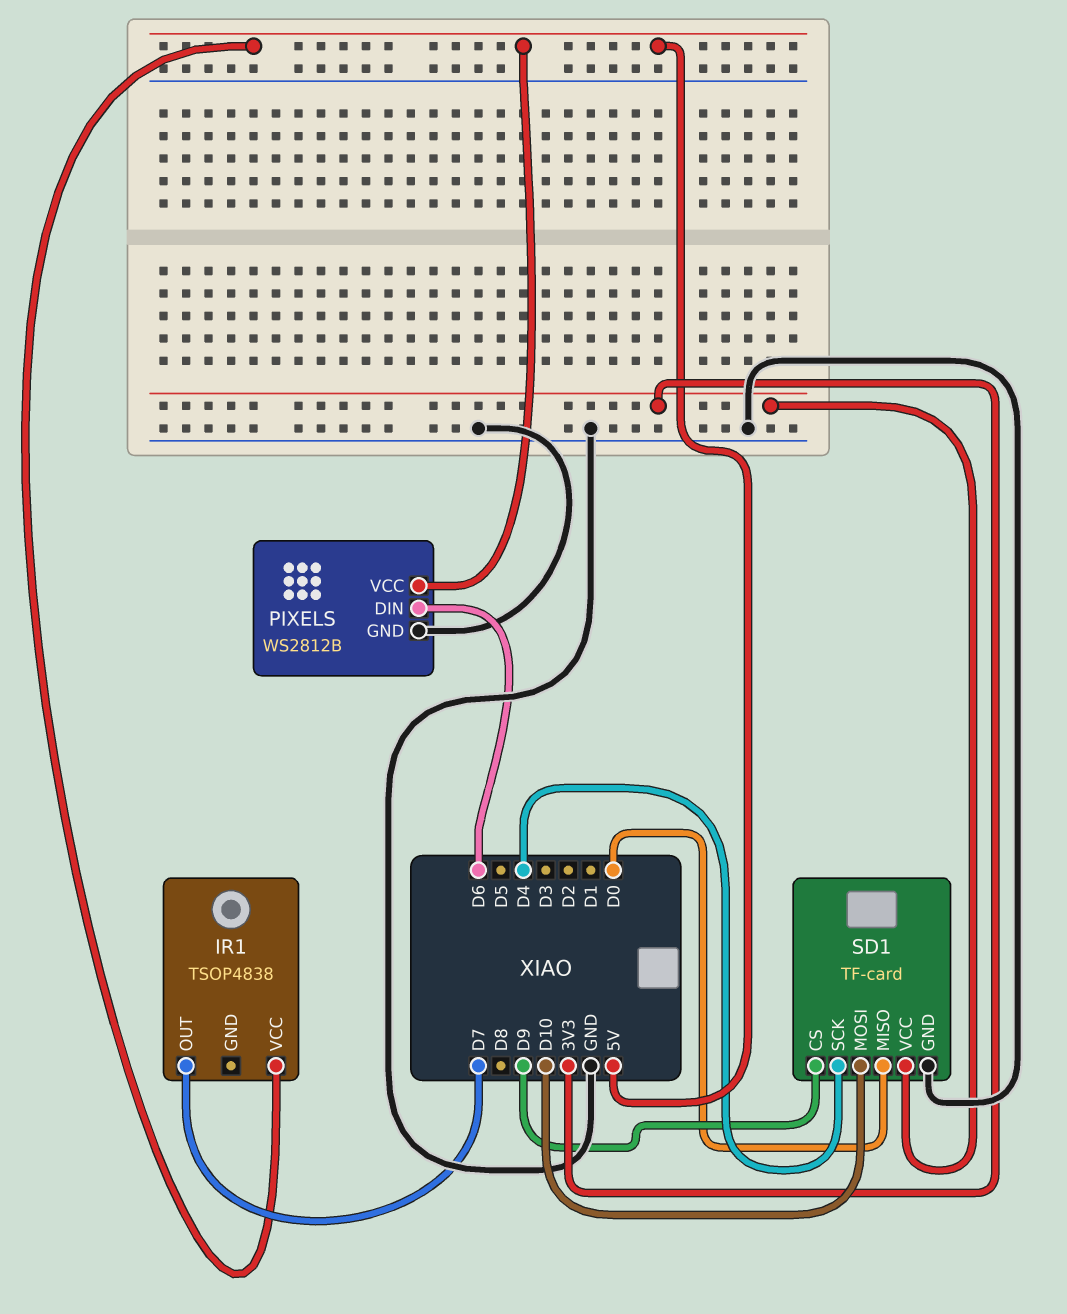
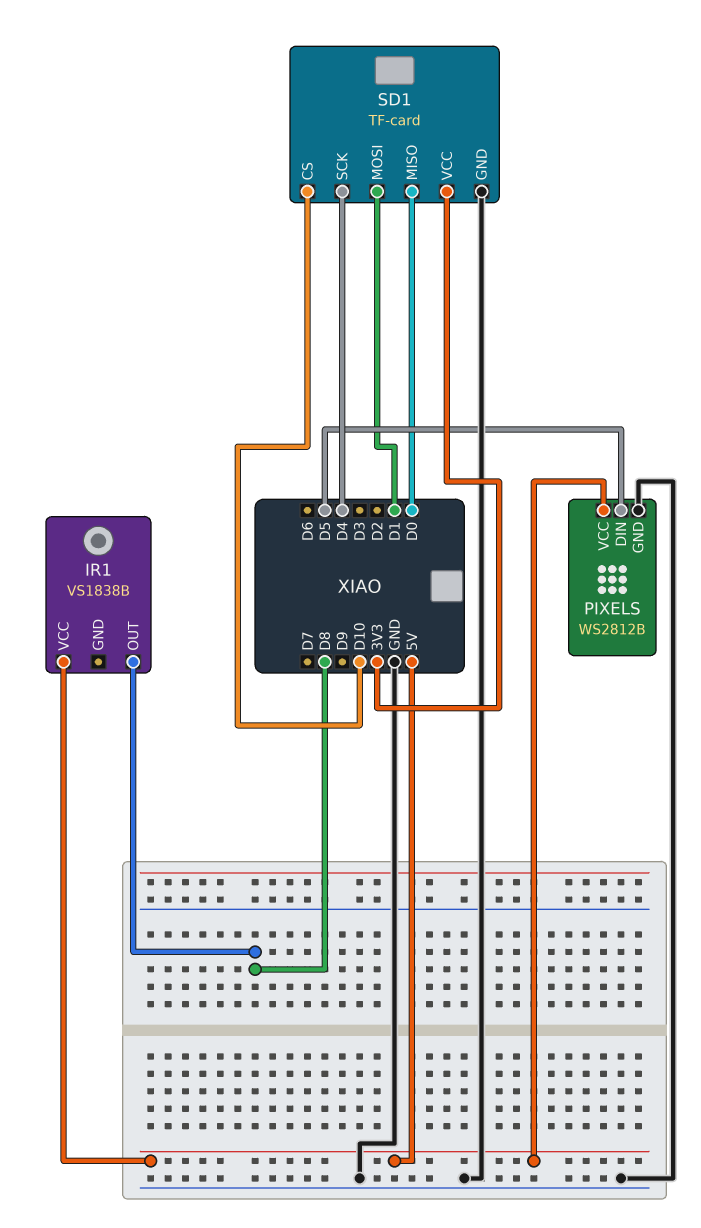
IR1: TSOP4838 -> VS1838B
IR1 pin OUT: D7 -> D8
PIXELS pin DIN: D6 -> D5
SD1 pin CS: D9 -> D10
SD1 pin MOSI: D10 -> D1

